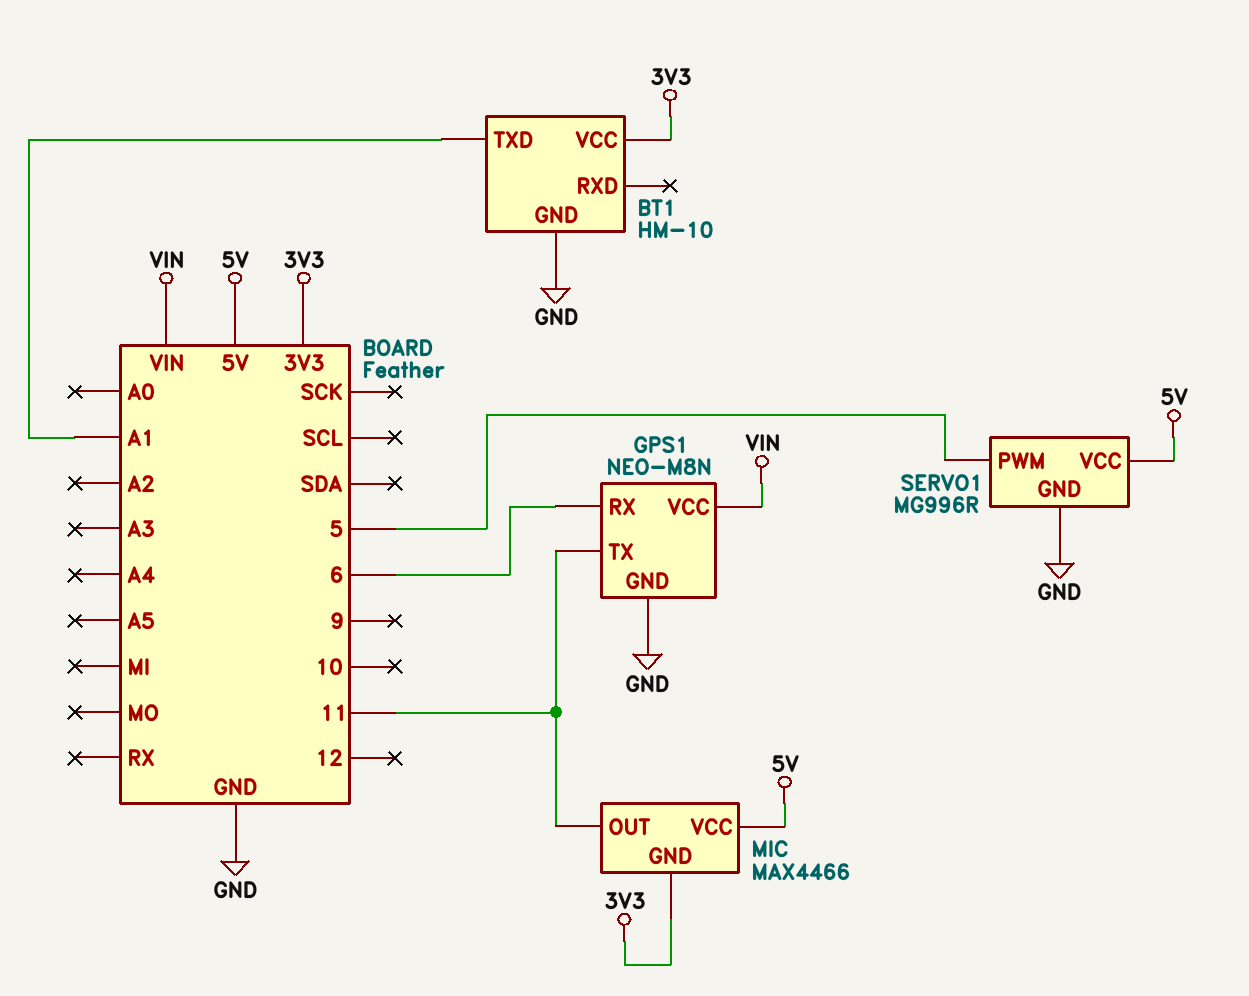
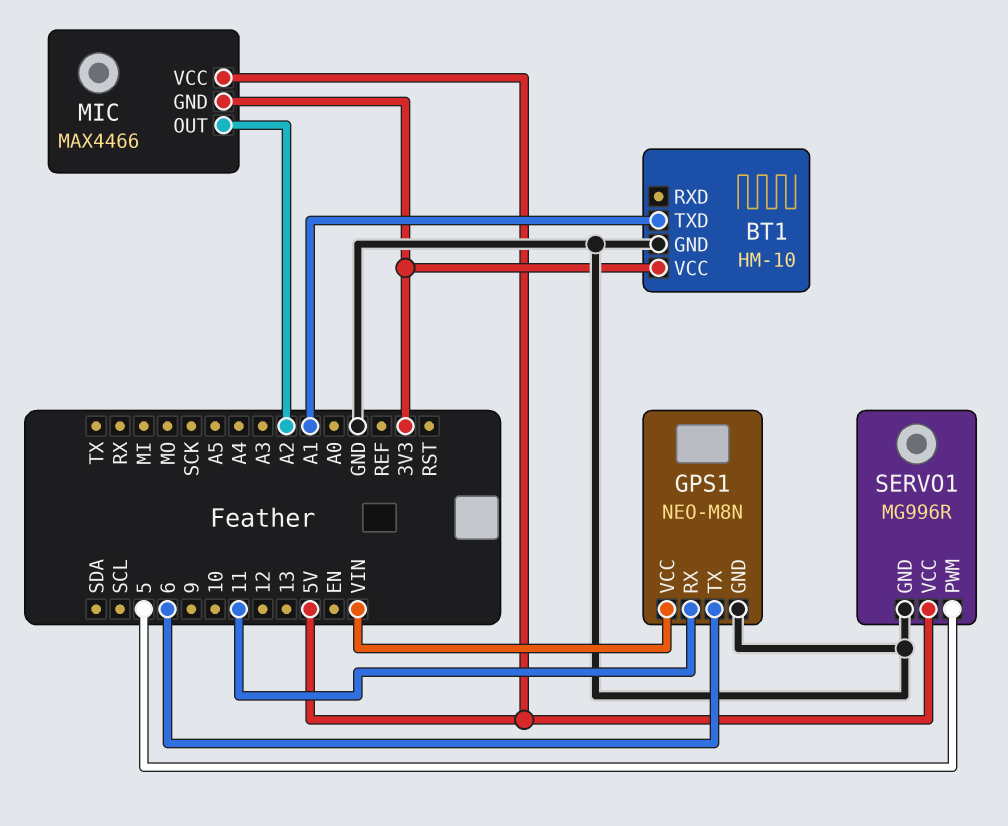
GPS1 pin RX: 6 -> 11
GPS1 pin TX: 11 -> 6
MIC pin OUT: 11 -> A2

